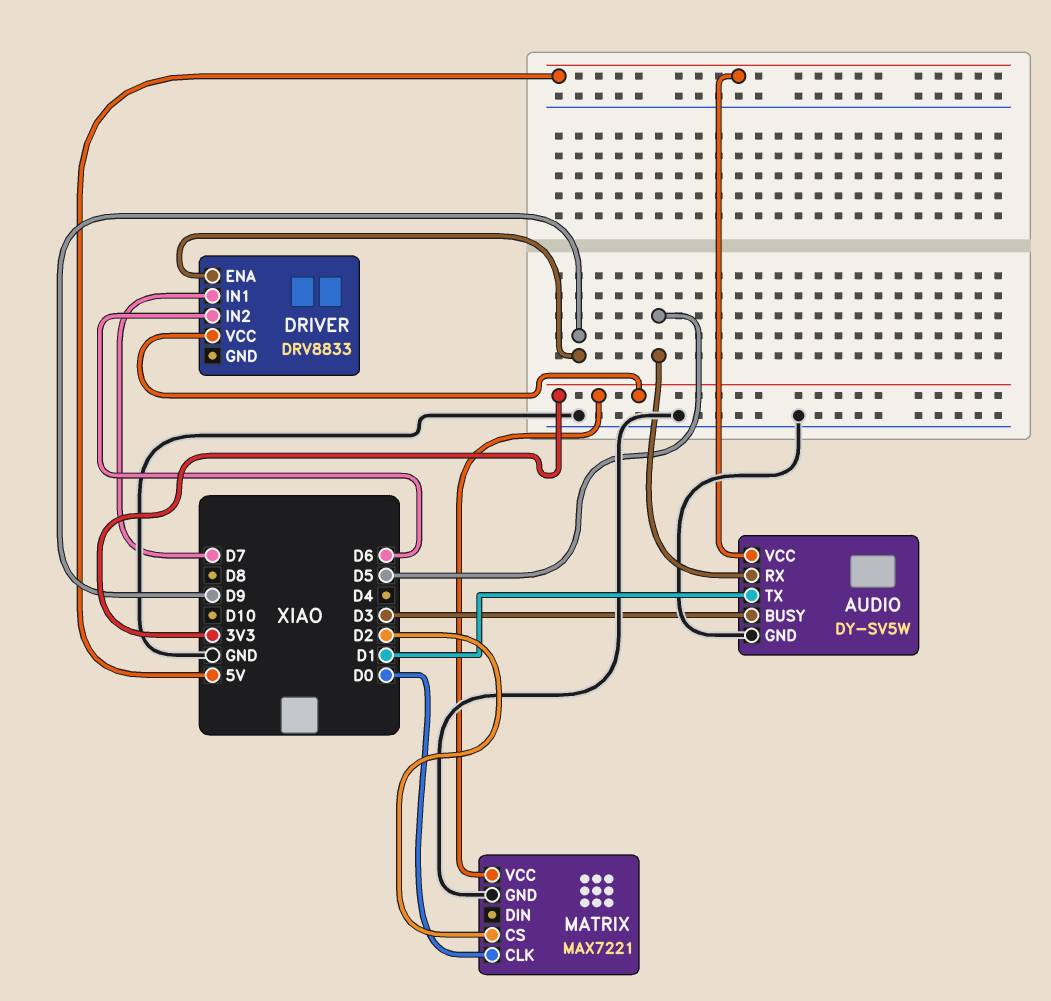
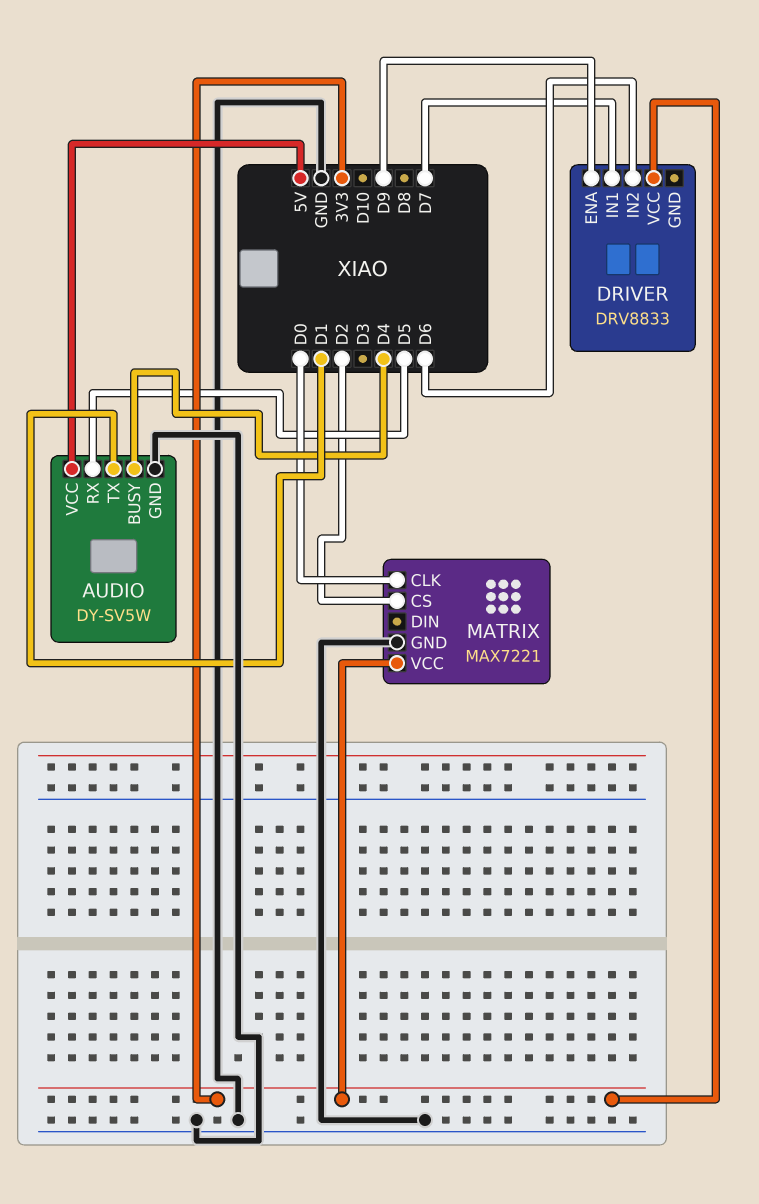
AUDIO pin BUSY: D3 -> D4

